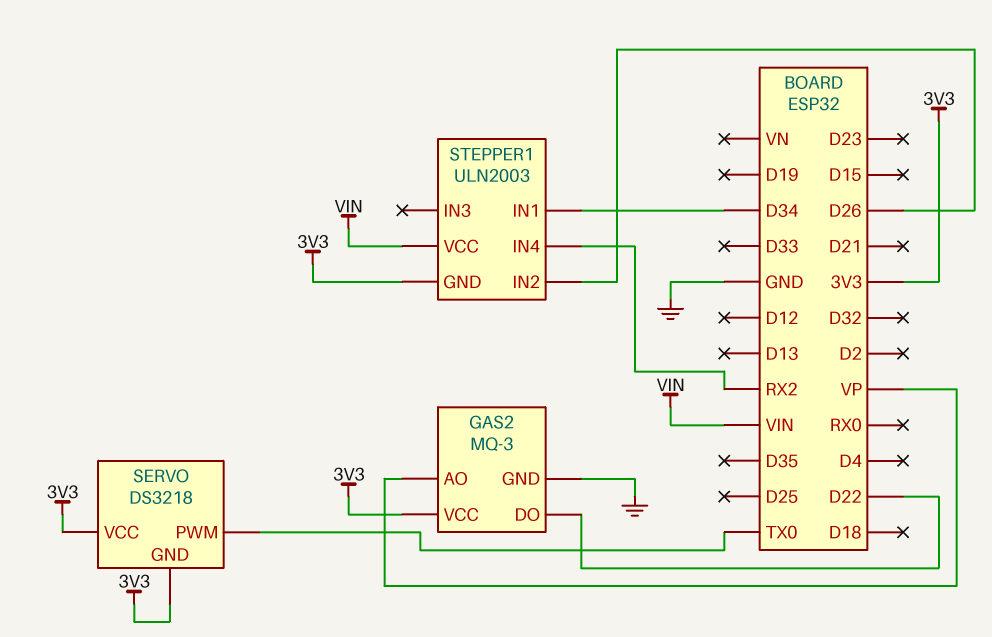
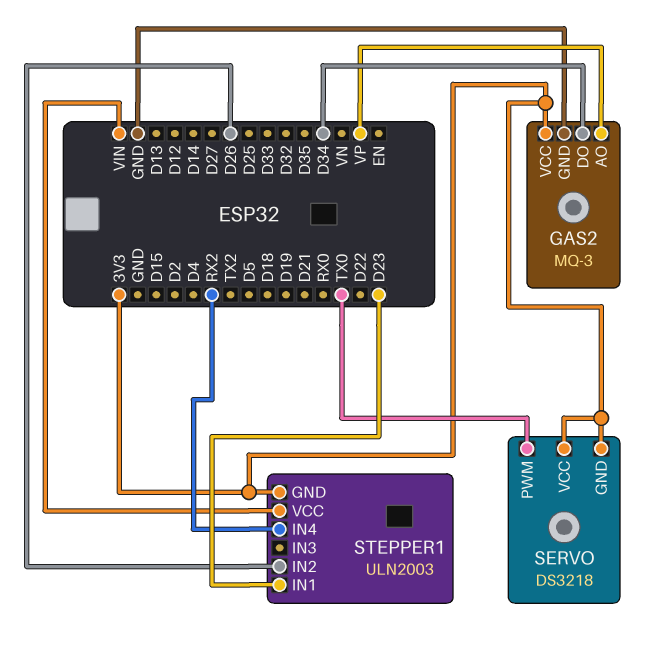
GAS2 pin DO: D22 -> D34
STEPPER1 pin IN1: D34 -> D23

